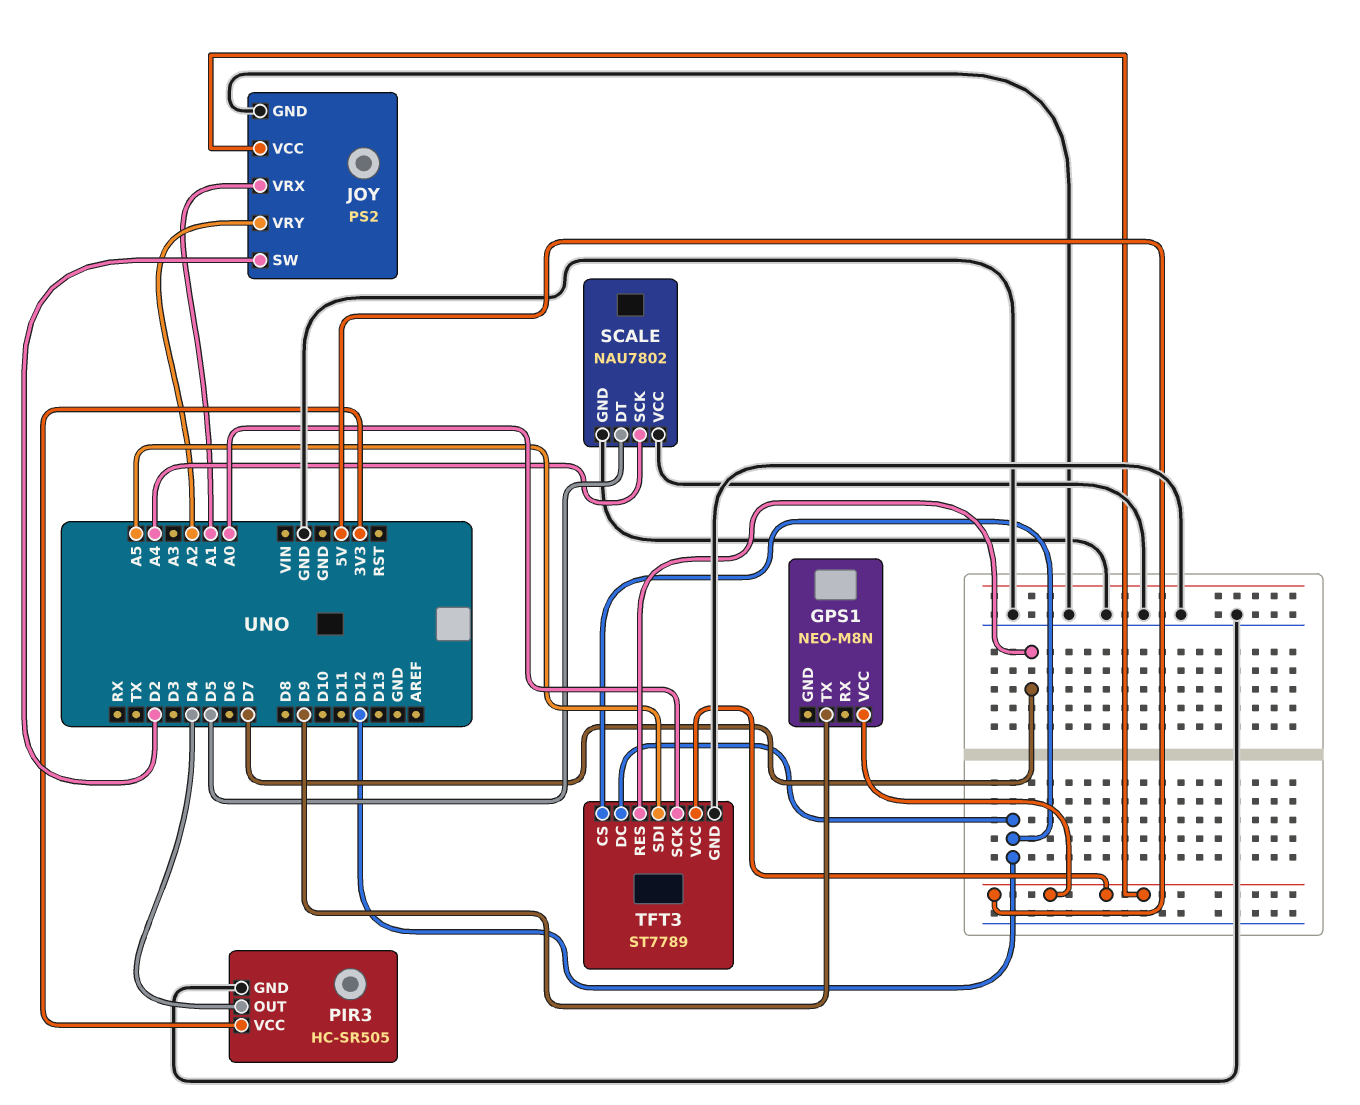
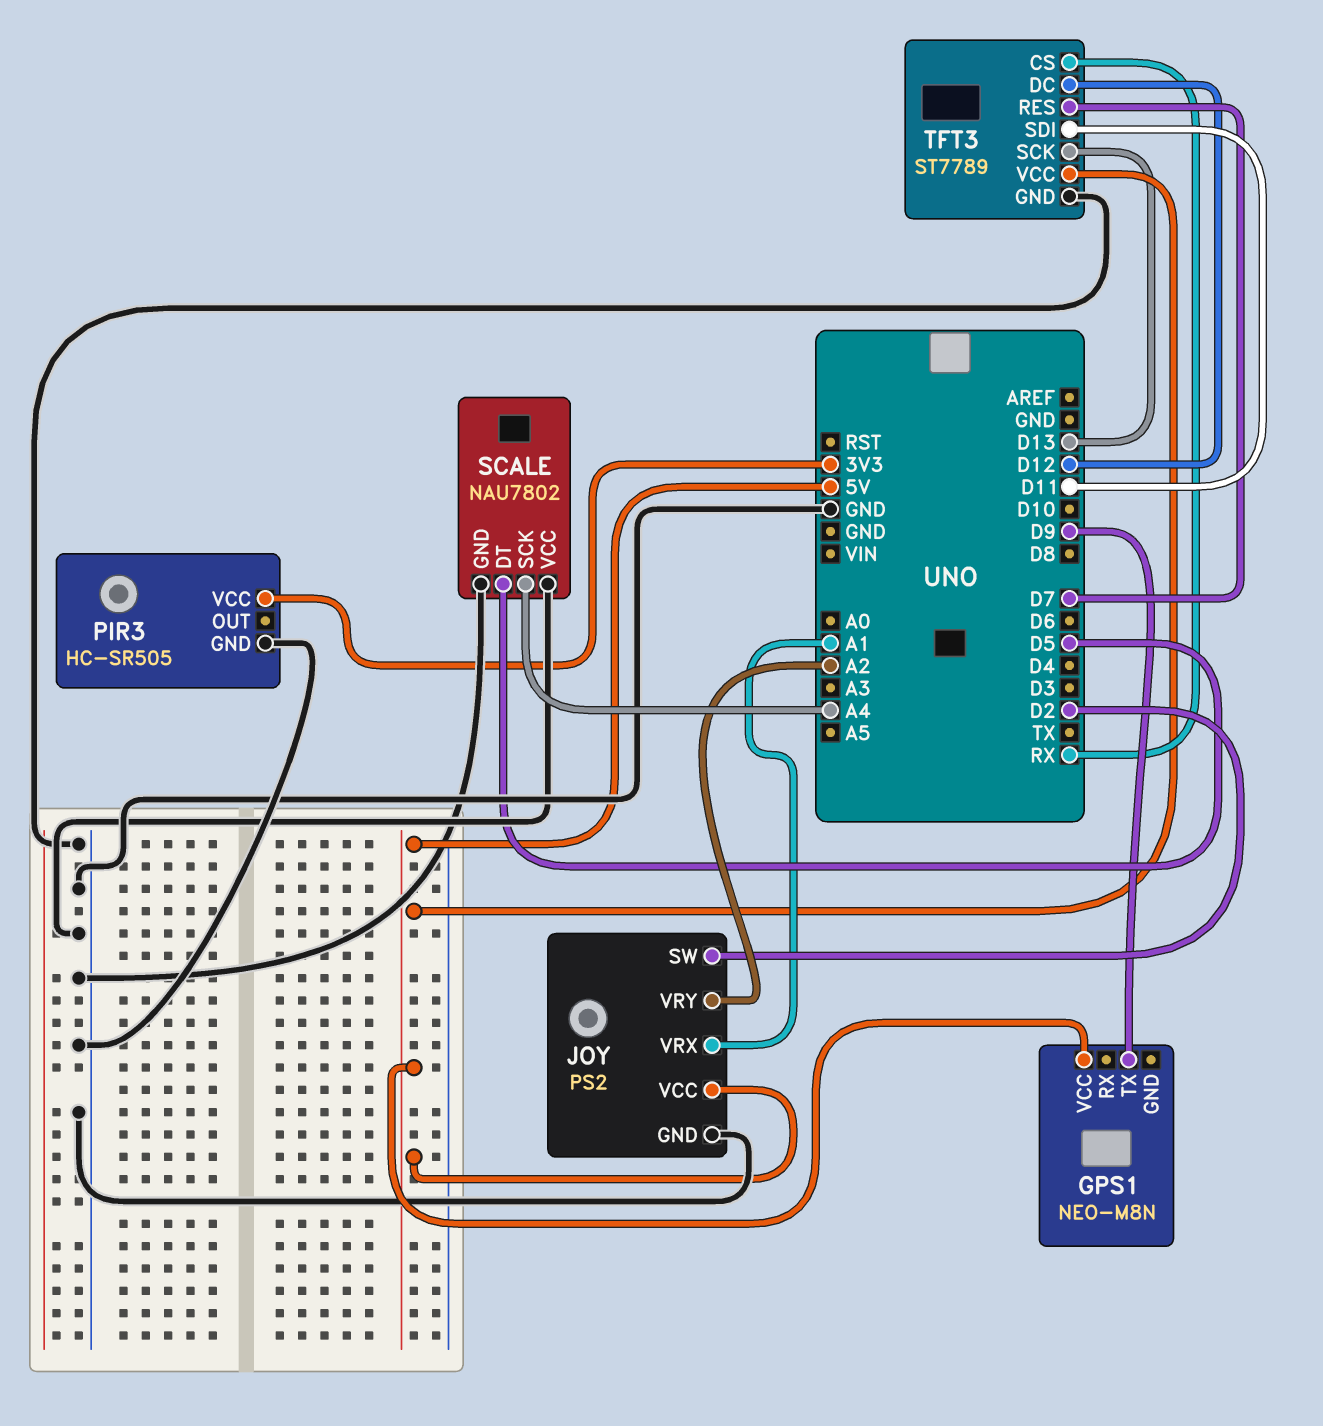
PIR3 pin OUT: D4 -> none
TFT3 pin CS: D12 -> RX
TFT3 pin SCK: A0 -> D13
TFT3 pin SDI: A5 -> D11

